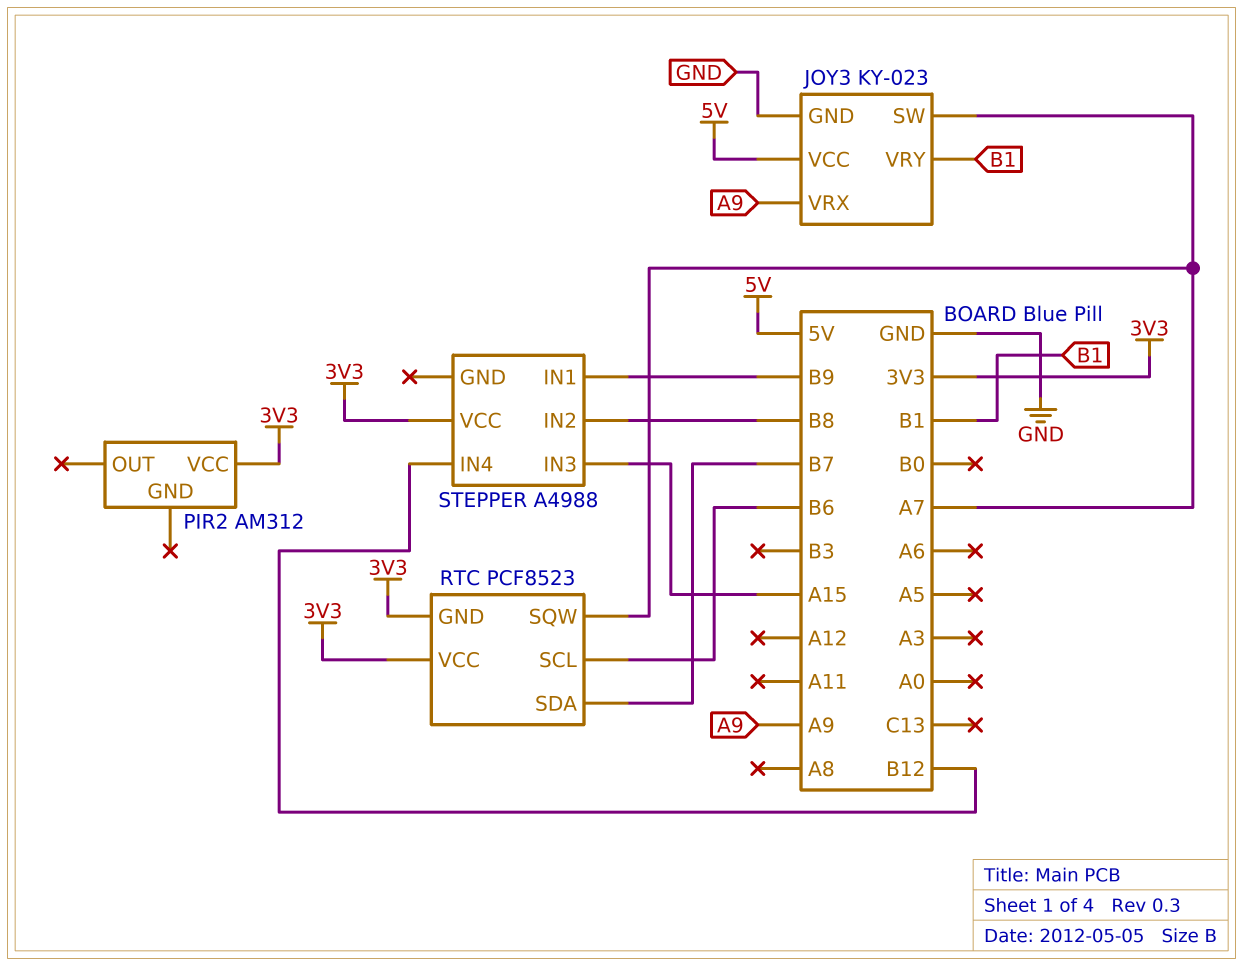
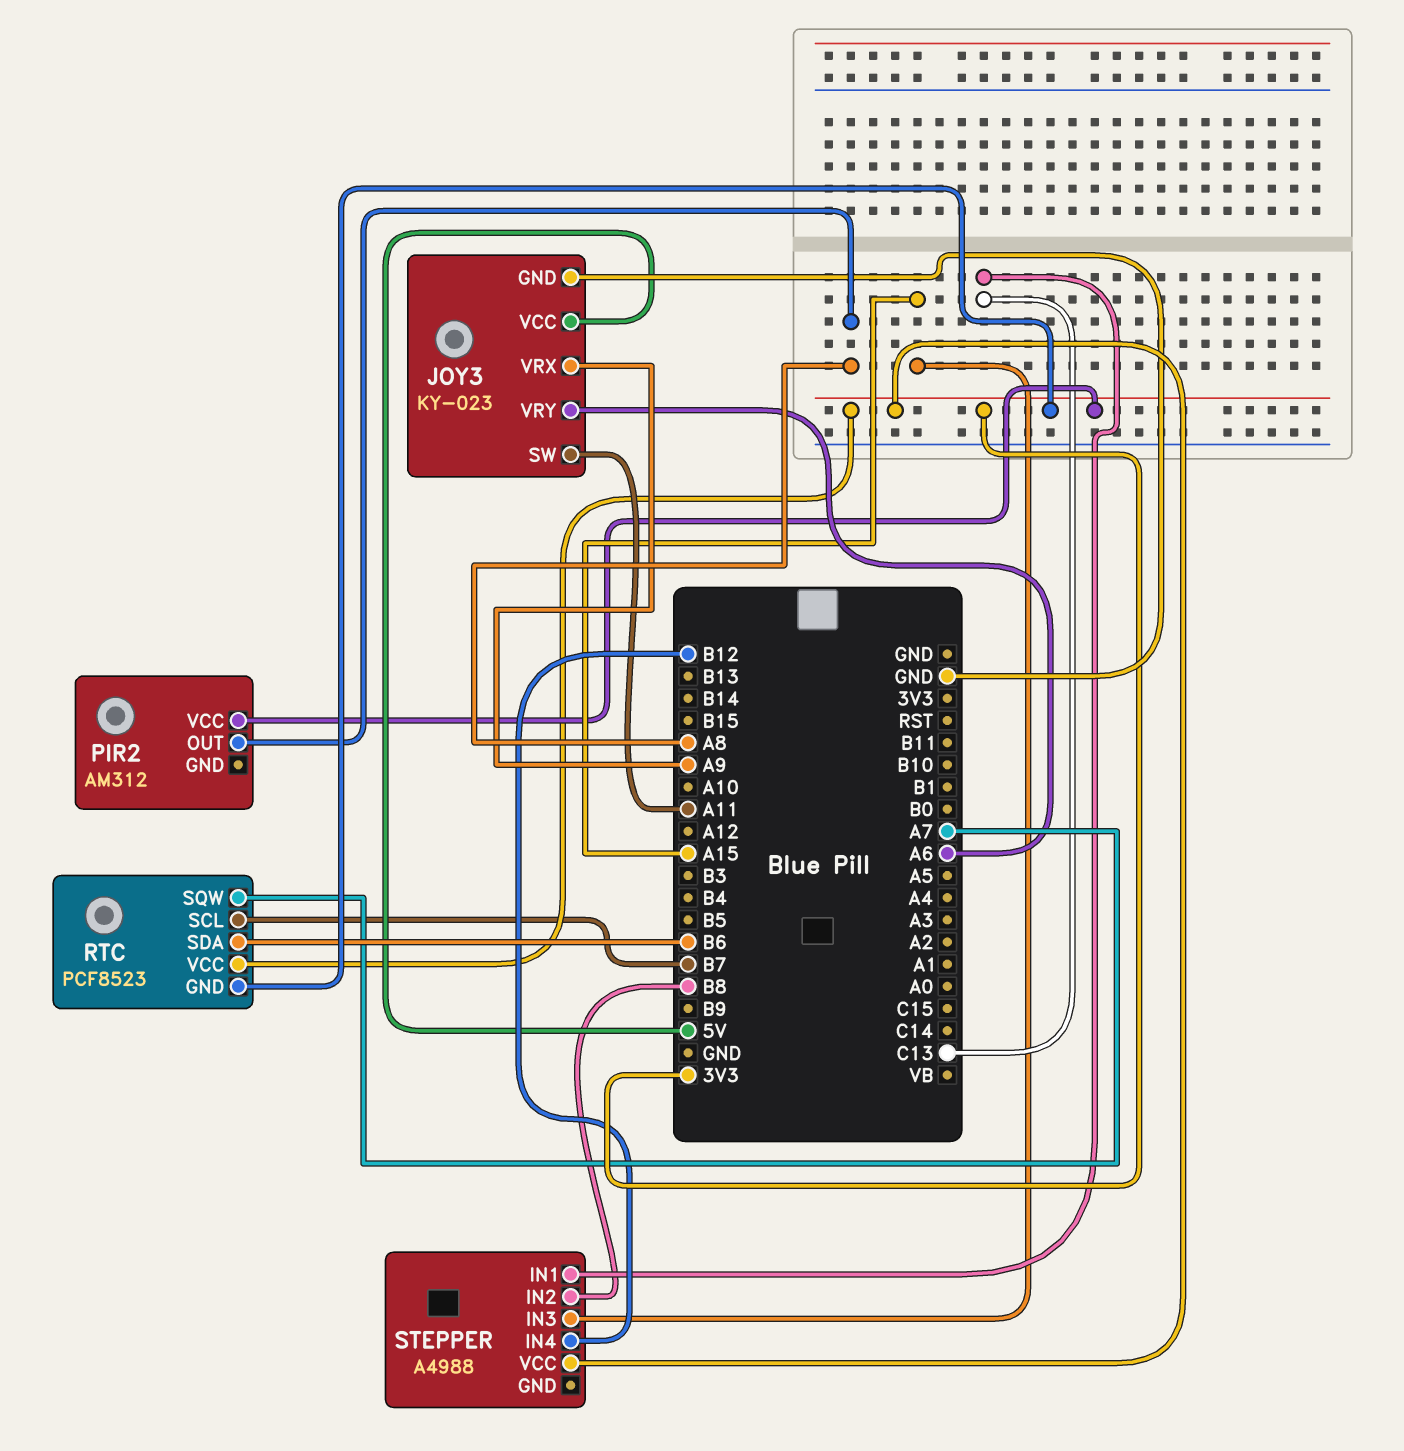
JOY3 pin SW: A7 -> A11
JOY3 pin VRY: B1 -> A6
PIR2 pin OUT: none -> A8
RTC pin SCL: B6 -> B7
RTC pin SDA: B7 -> B6
STEPPER pin IN1: B9 -> C13

